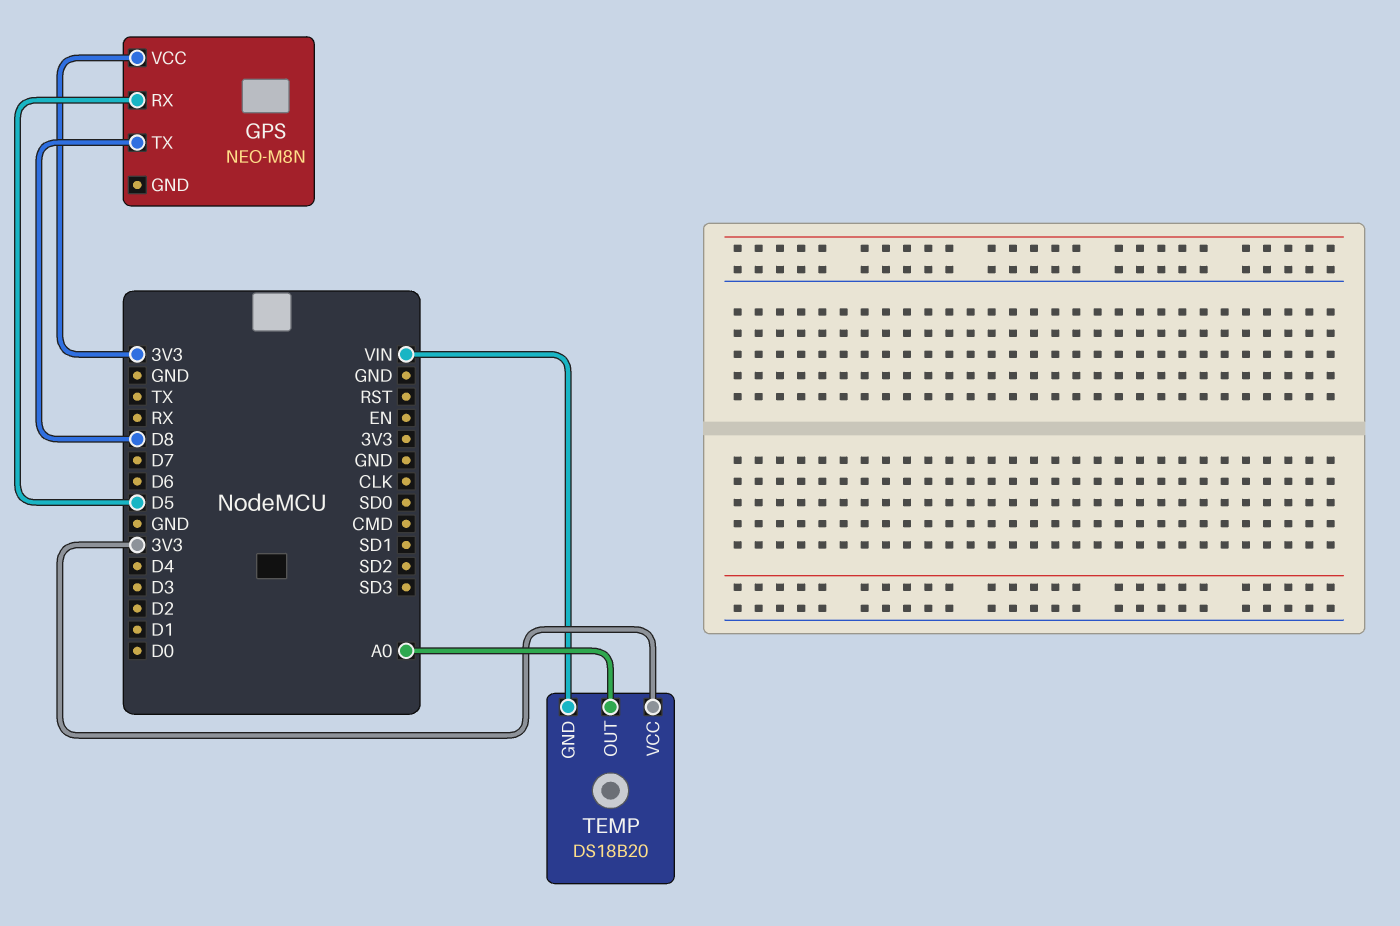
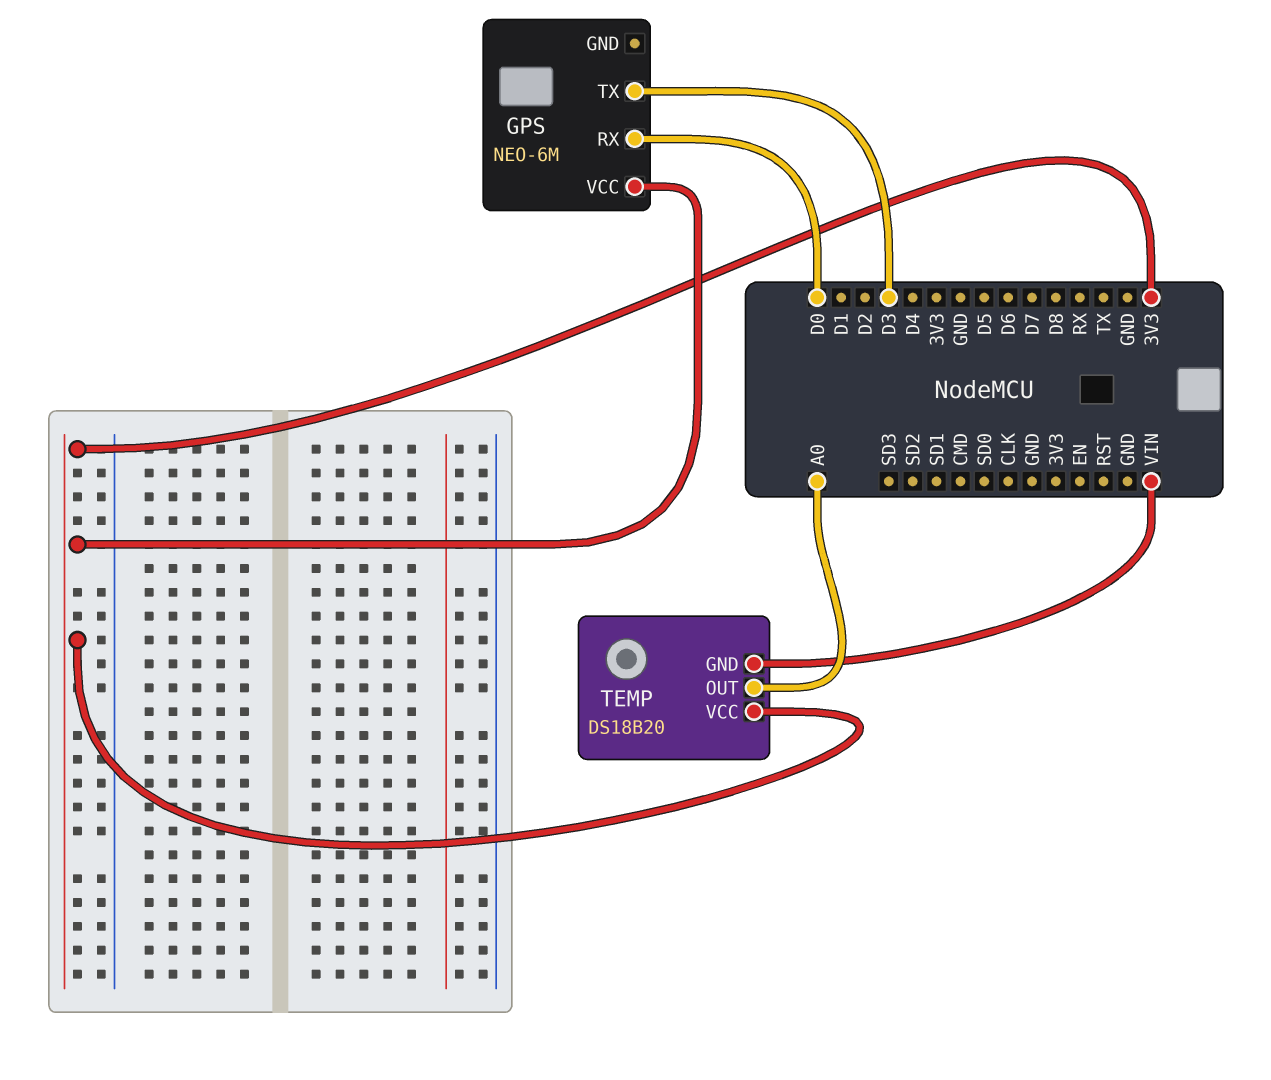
GPS: NEO-M8N -> NEO-6M
GPS pin RX: D5 -> D0
GPS pin TX: D8 -> D3

